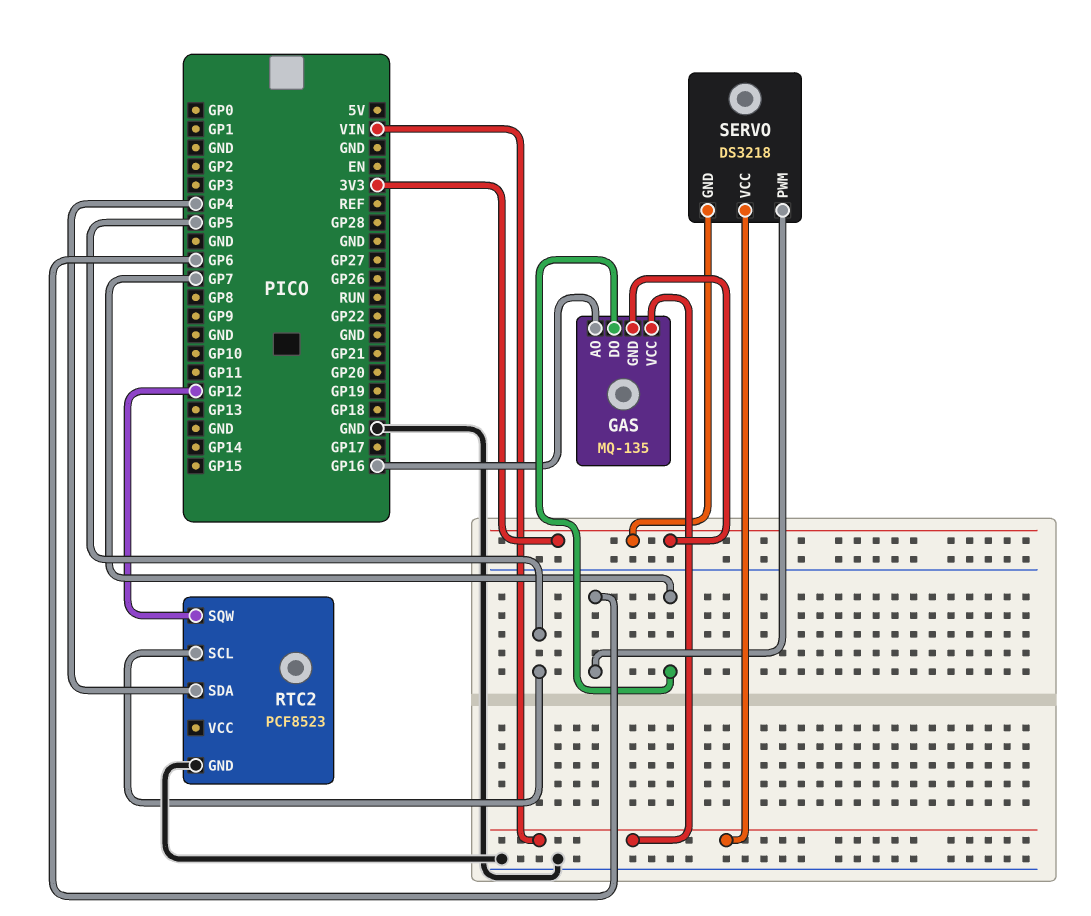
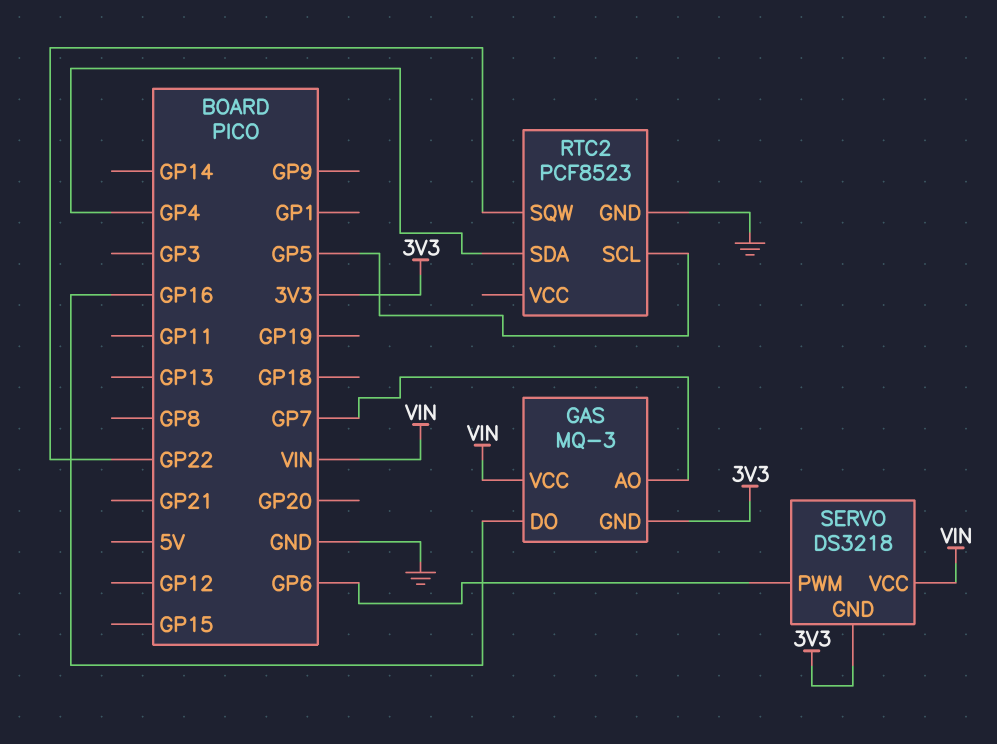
GAS: MQ-135 -> MQ-3
GAS pin AO: GP16 -> GP7
GAS pin DO: GP7 -> GP16
RTC2 pin SQW: GP12 -> GP22

